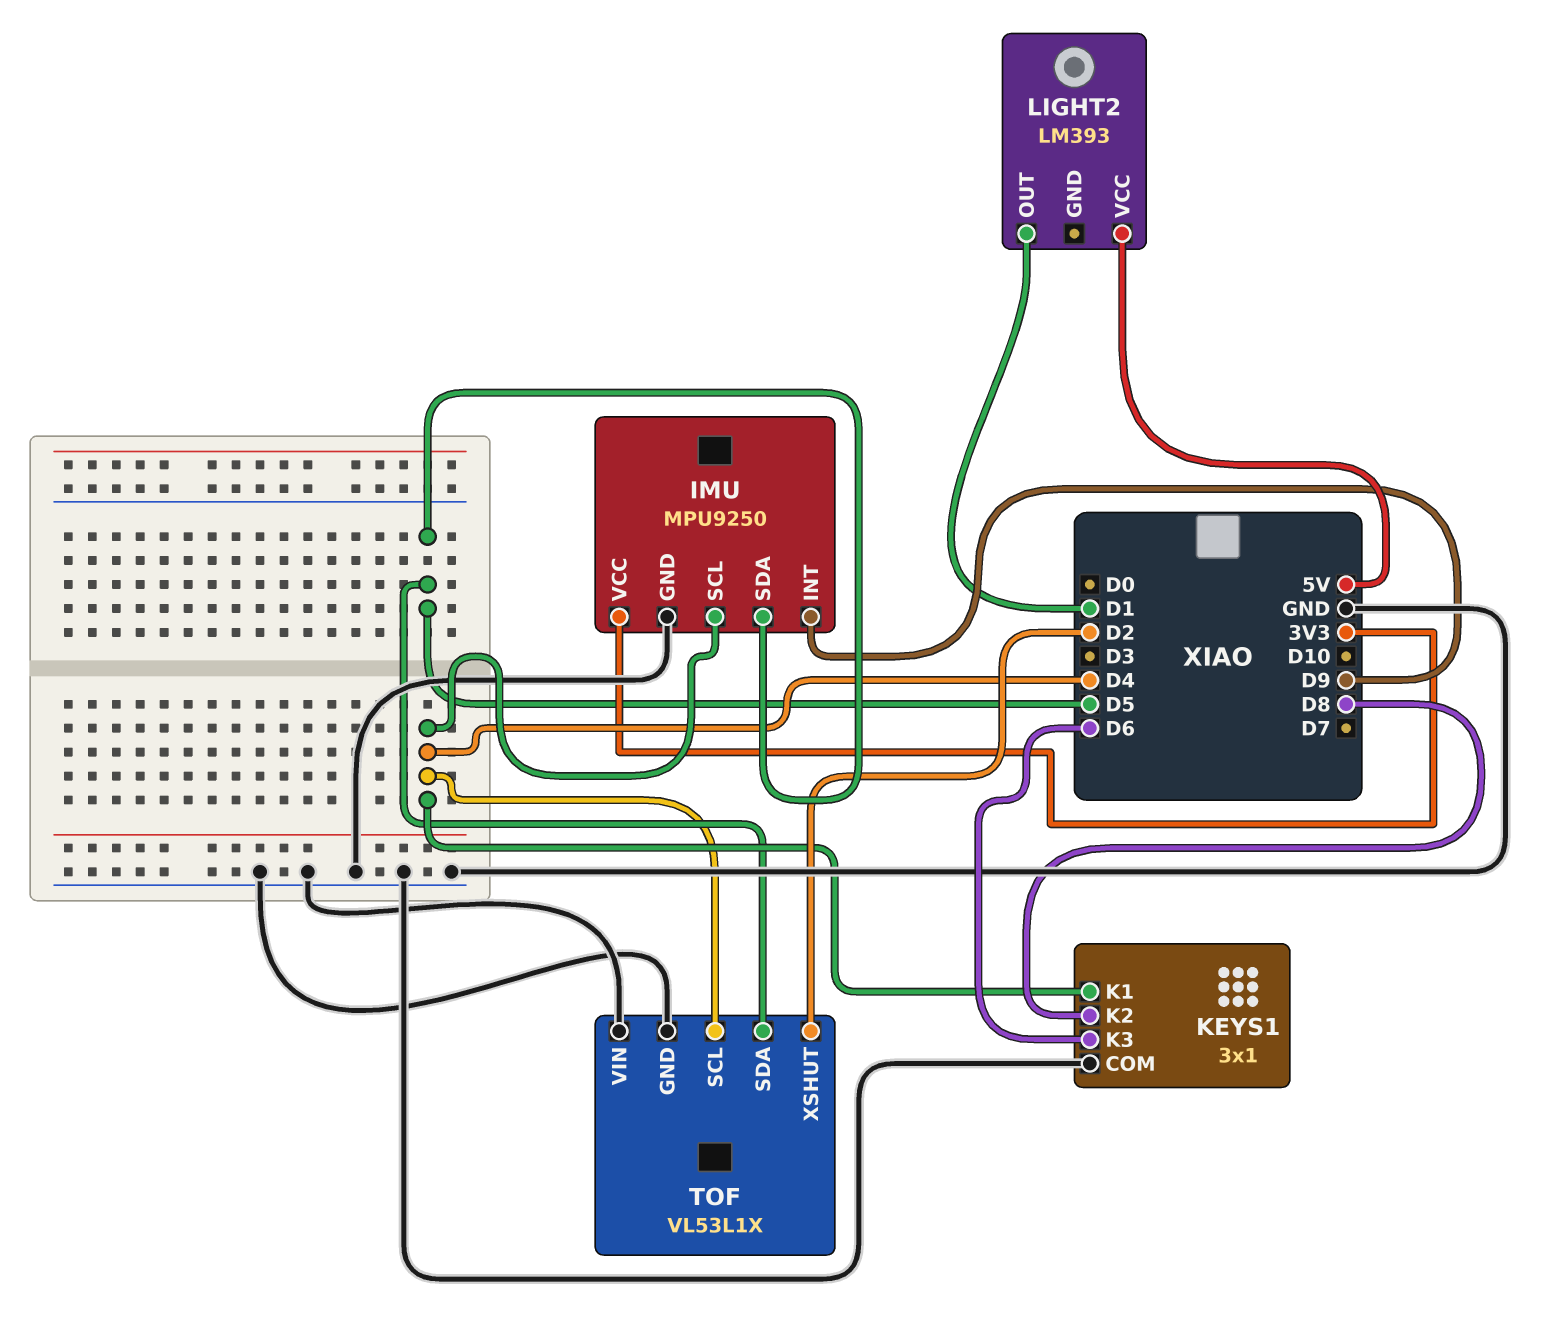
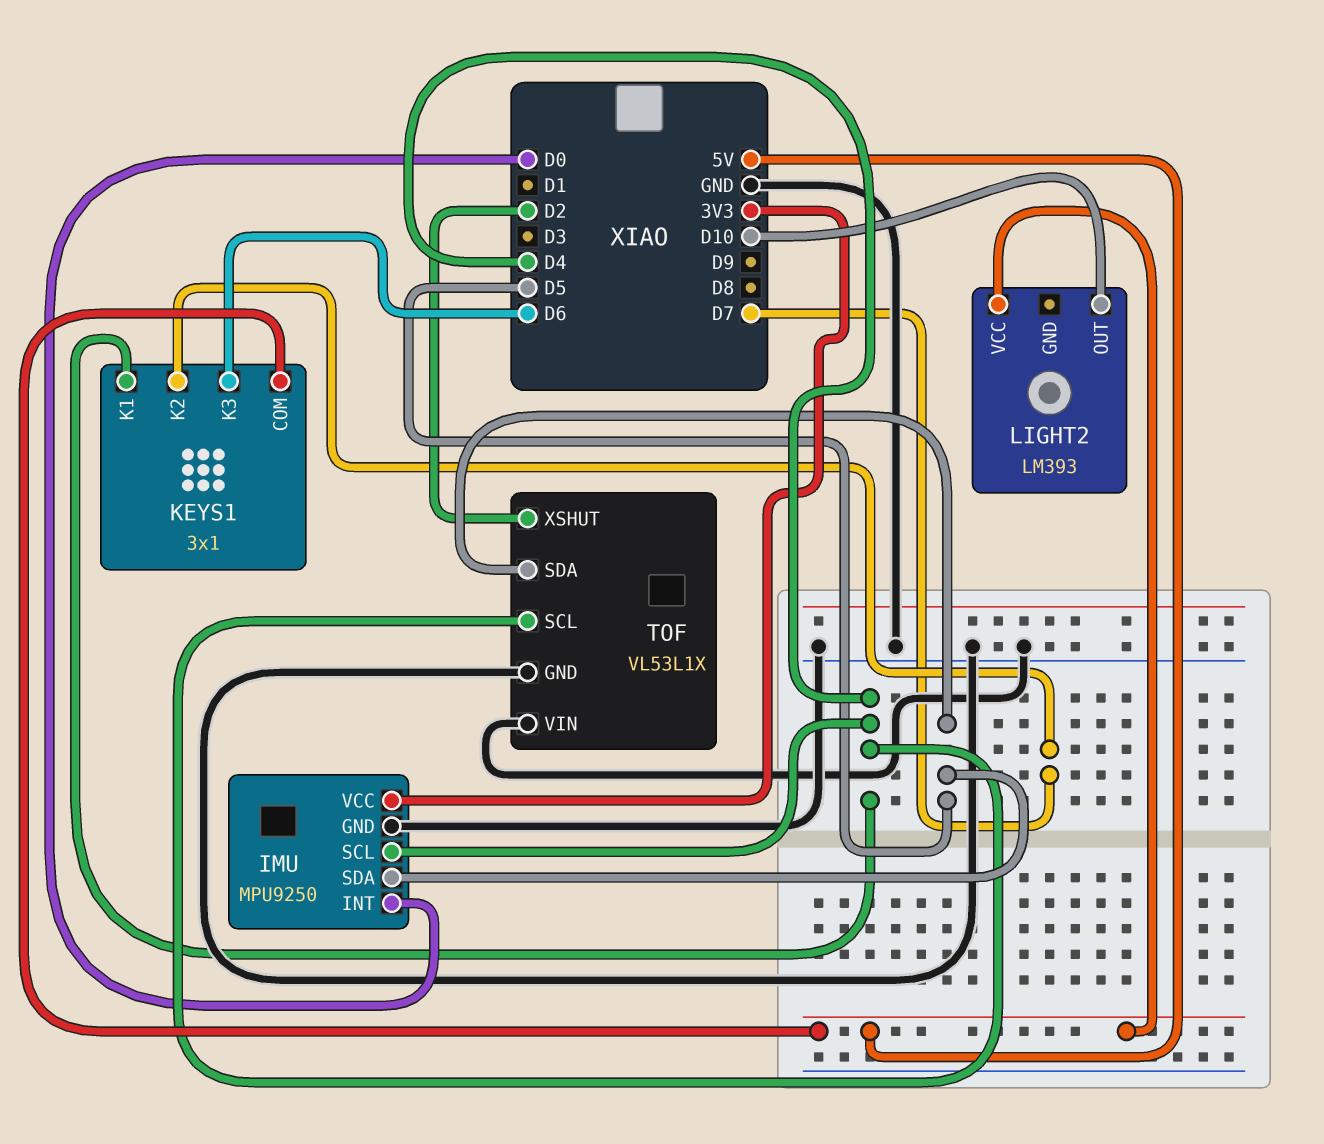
IMU pin INT: D9 -> D0
KEYS1 pin COM: GND -> 5V
KEYS1 pin K2: D8 -> D7
LIGHT2 pin OUT: D1 -> D10

